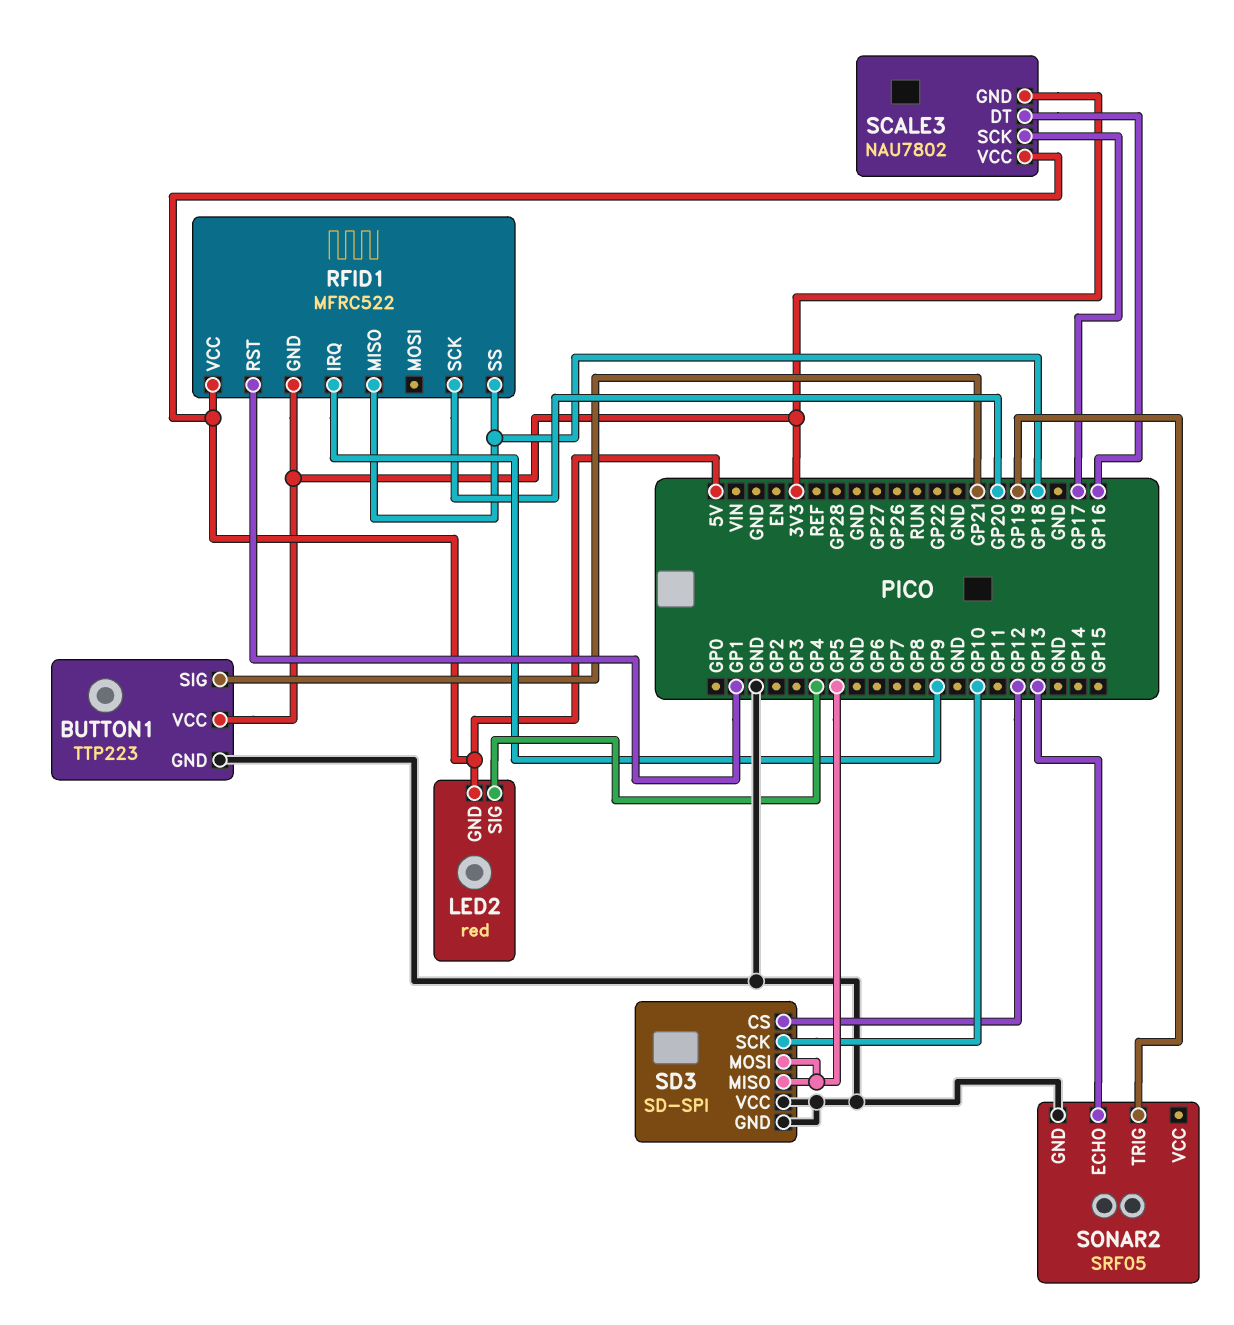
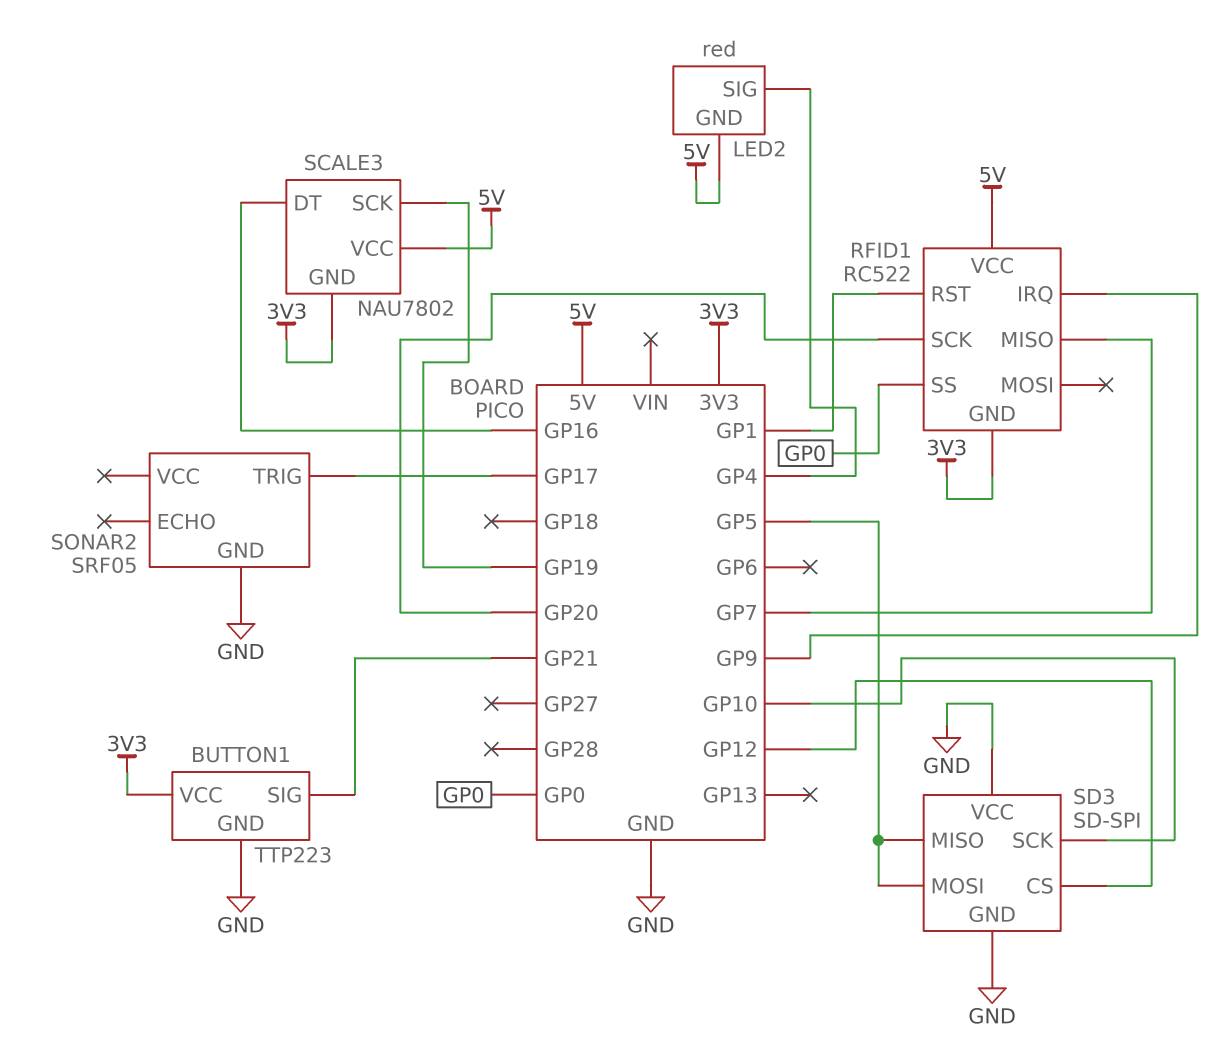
RFID1: MFRC522 -> RC522
RFID1 pin MISO: GP18 -> GP7
RFID1 pin SS: GP18 -> GP0
SCALE3 pin SCK: GP17 -> GP19
SONAR2 pin ECHO: GP13 -> none
SONAR2 pin TRIG: GP19 -> GP17

